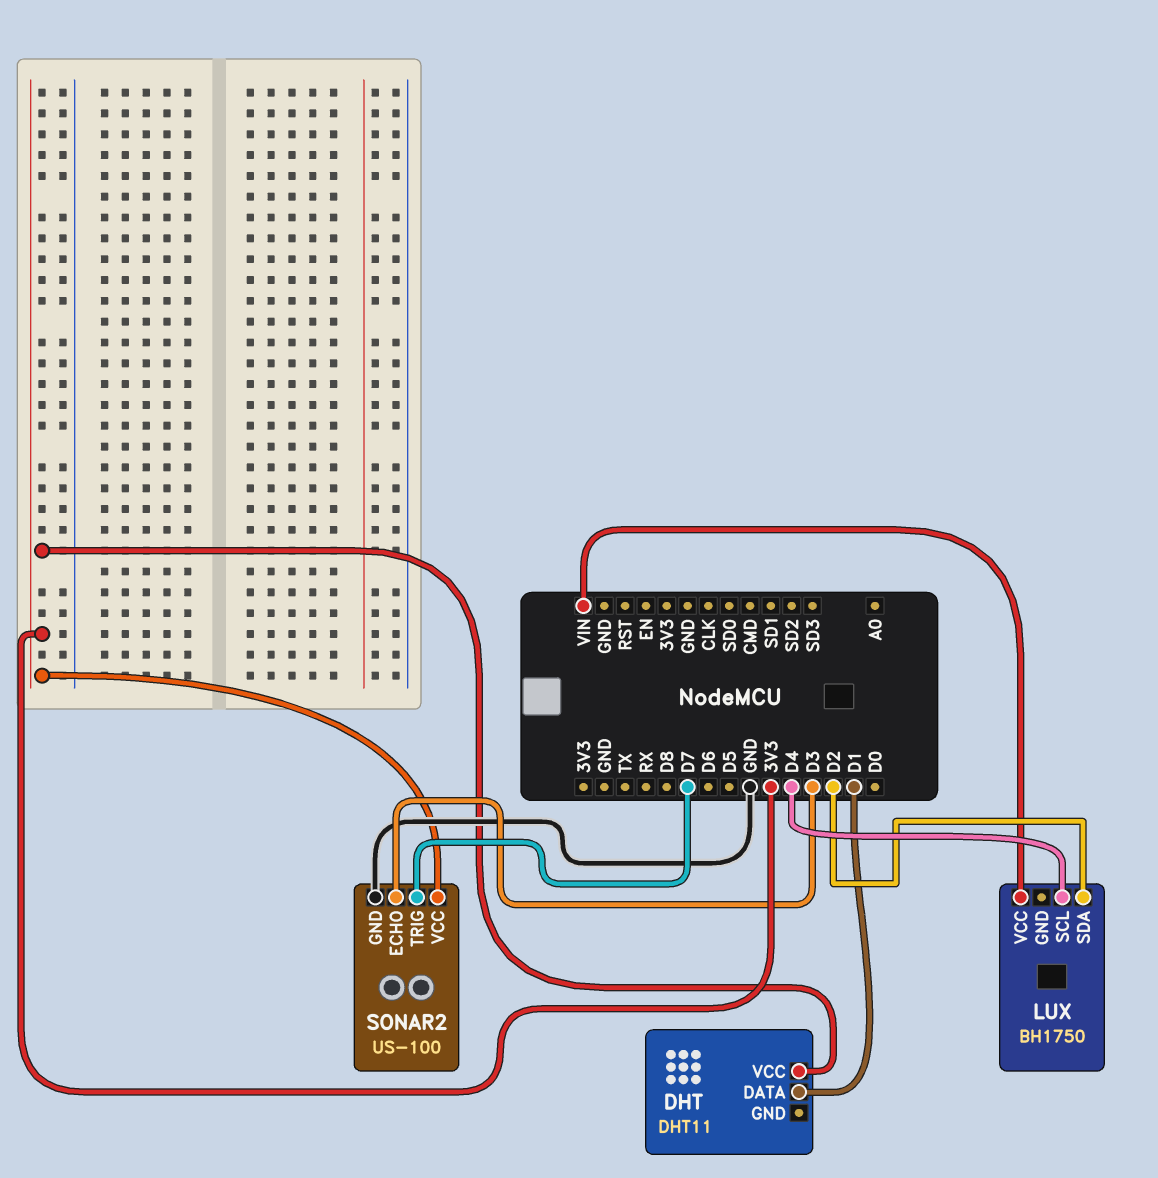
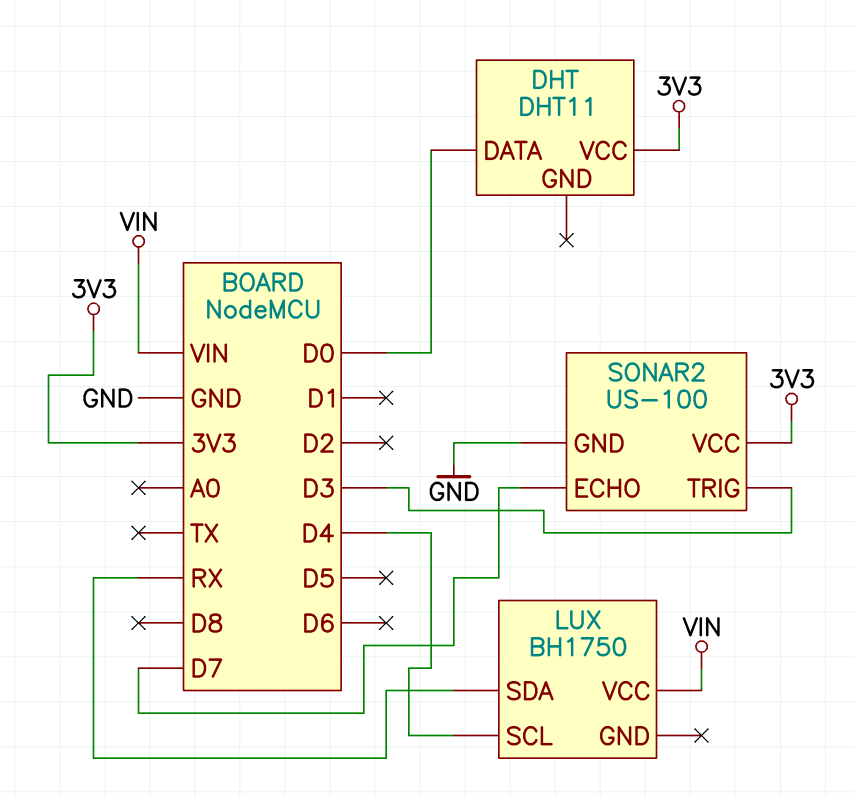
DHT pin DATA: D1 -> D0
LUX pin SDA: D2 -> RX
SONAR2 pin ECHO: D3 -> D7
SONAR2 pin TRIG: D7 -> D3

